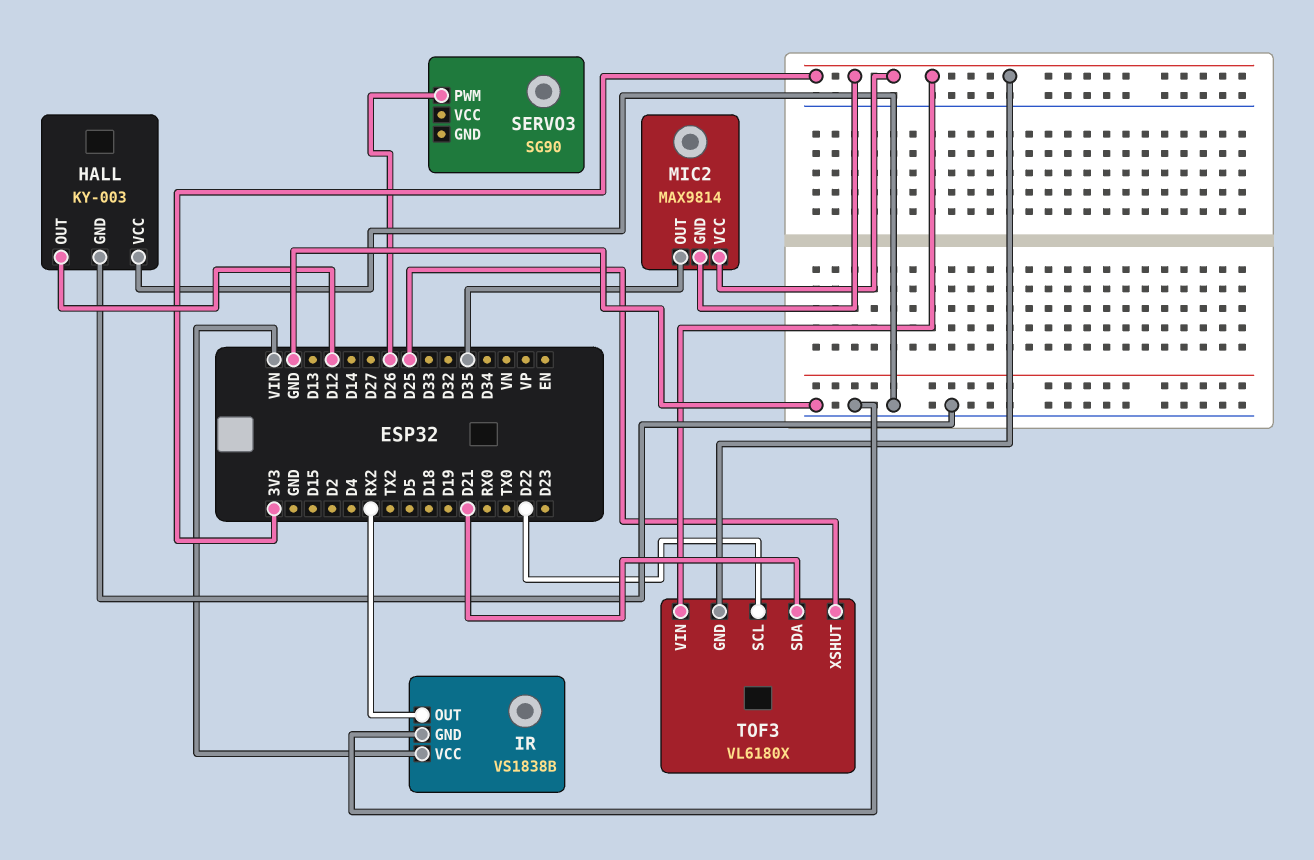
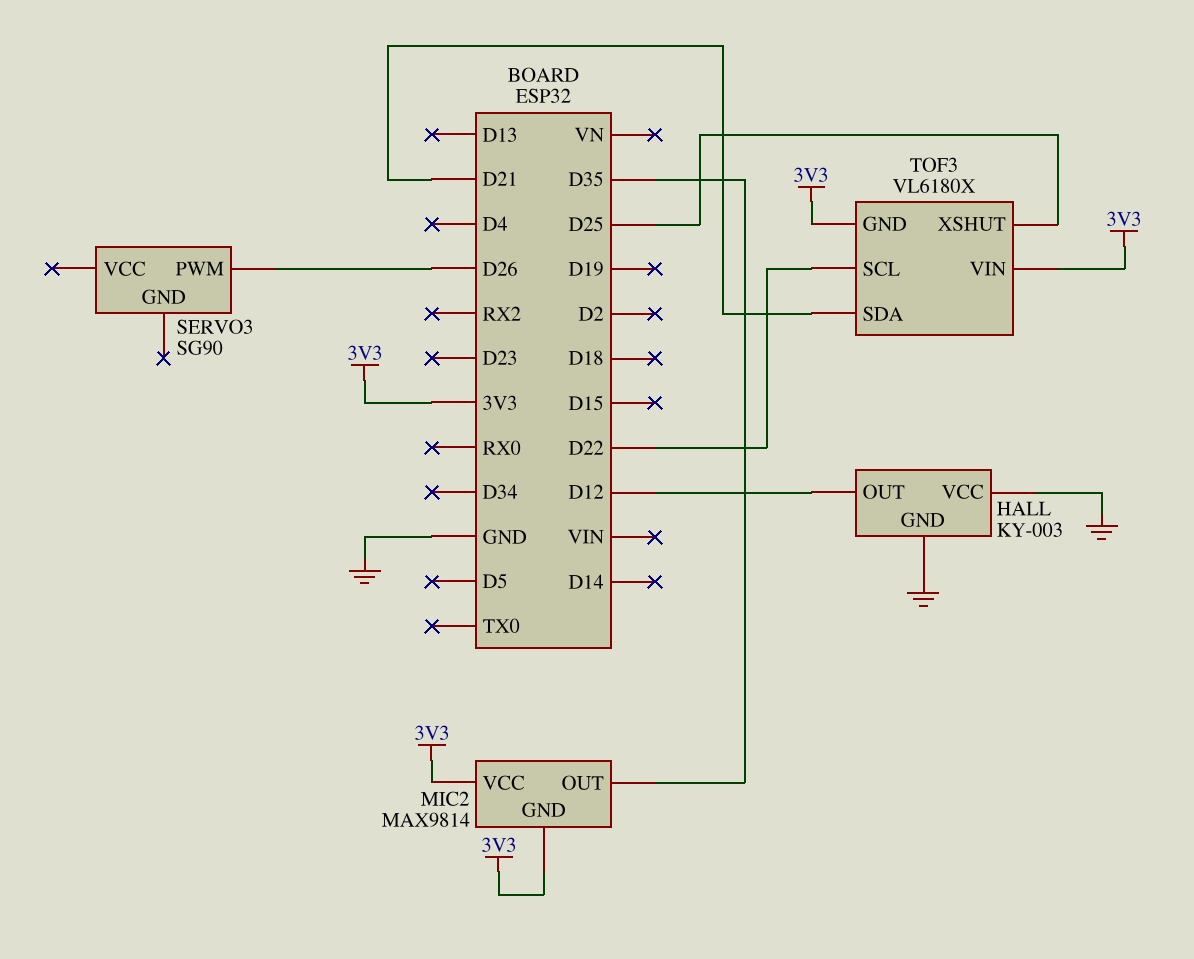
IR: VS1838B -> none
IR pin GND: GND -> none
IR pin OUT: RX2 -> none
IR pin VCC: VIN -> none

